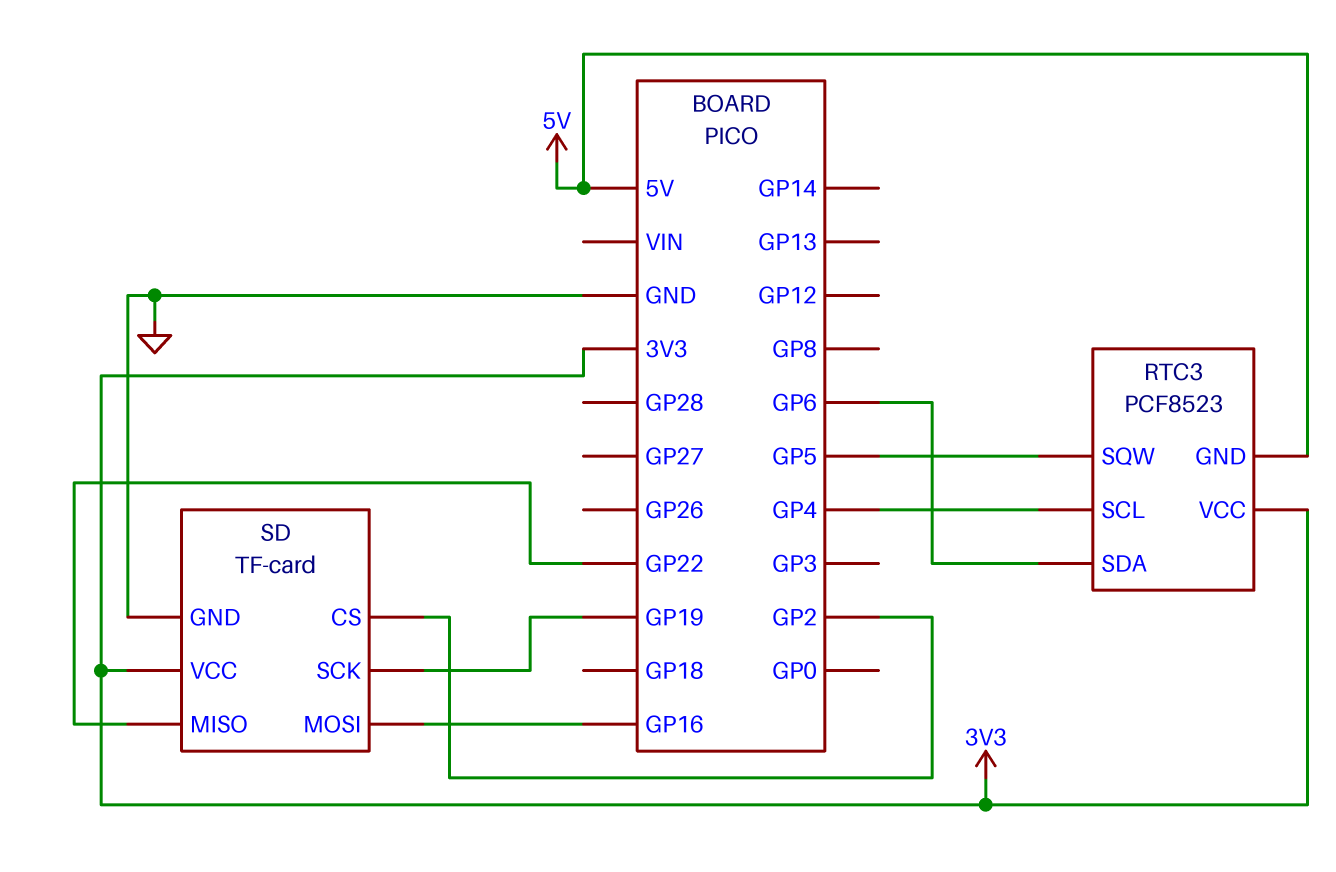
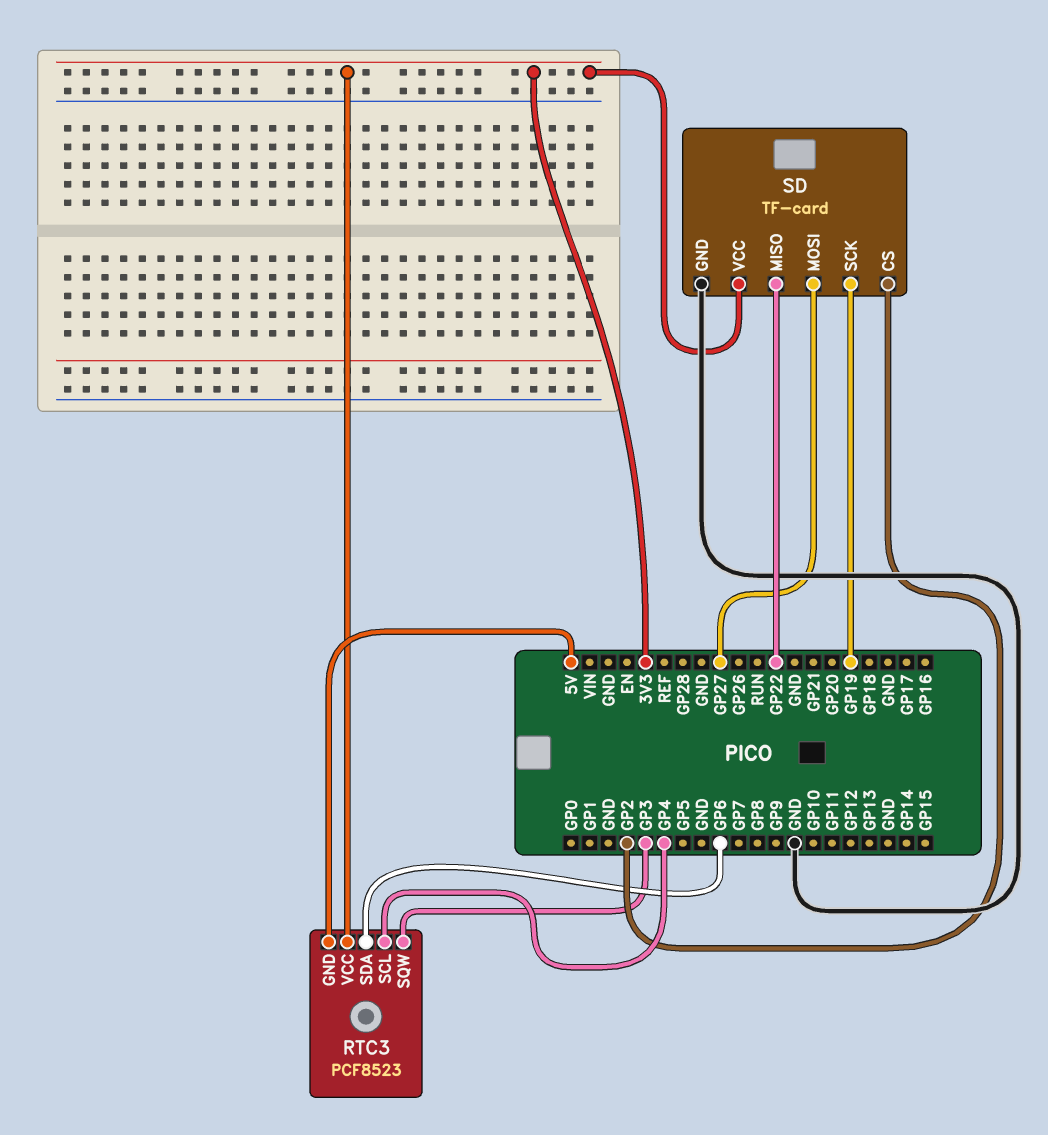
RTC3 pin SQW: GP5 -> GP3
SD pin MOSI: GP16 -> GP27

